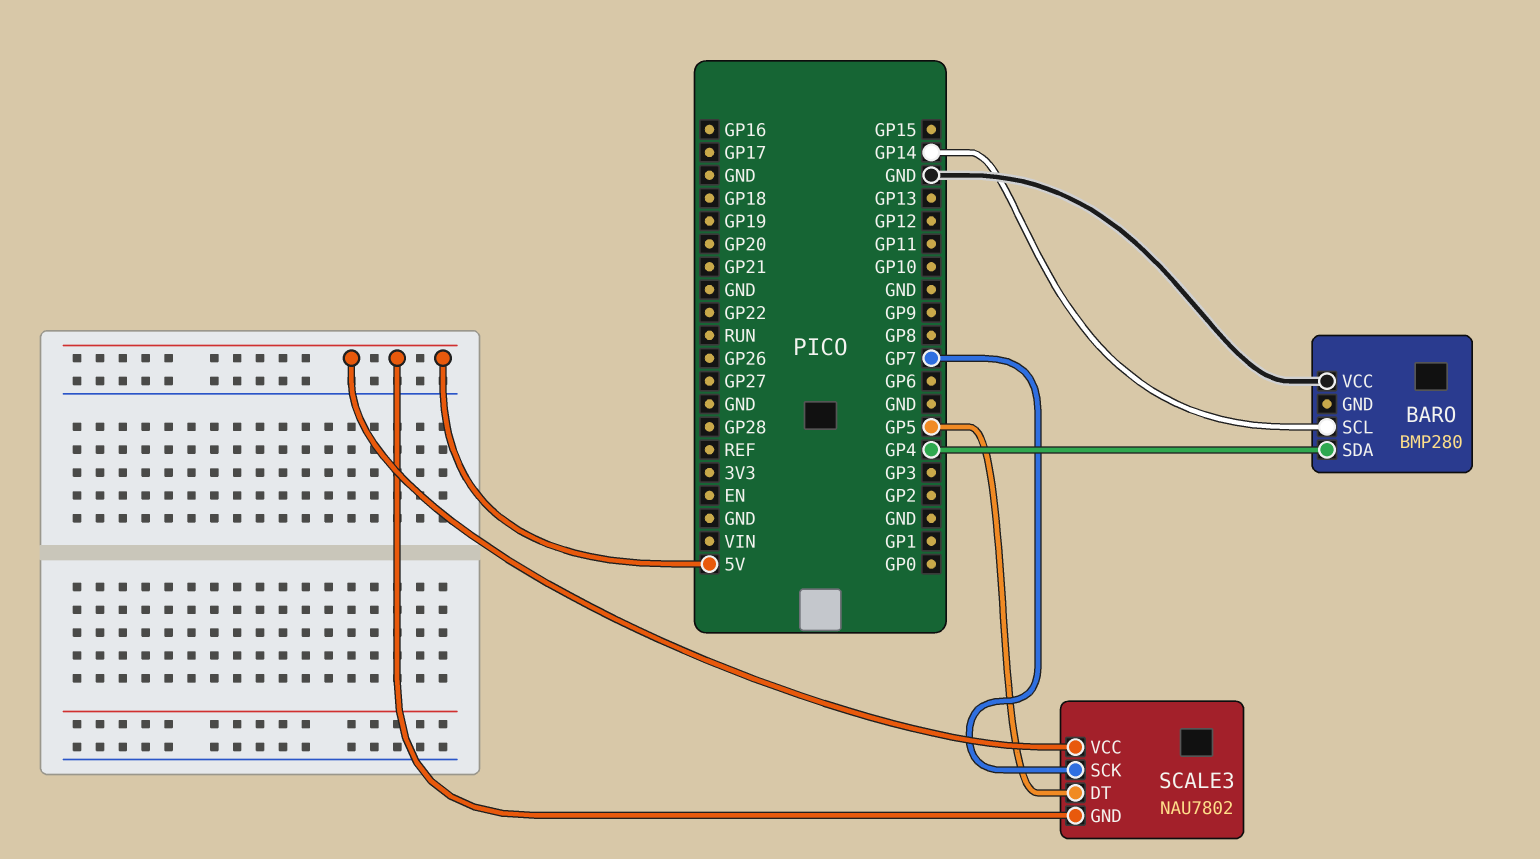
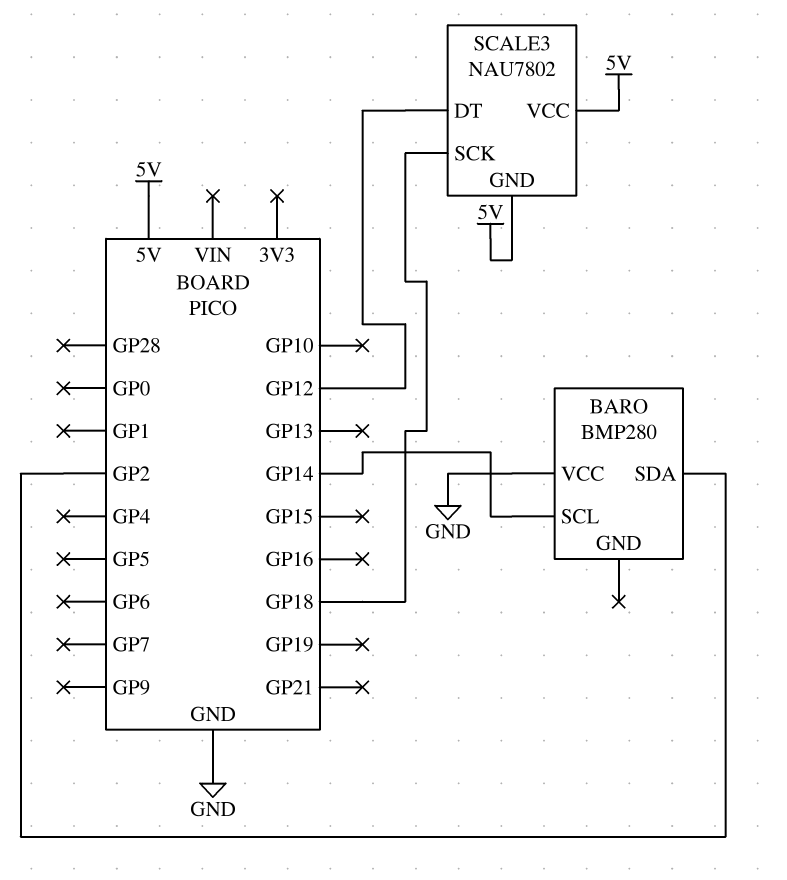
BARO pin SDA: GP4 -> GP2
SCALE3 pin DT: GP5 -> GP12
SCALE3 pin SCK: GP7 -> GP18

